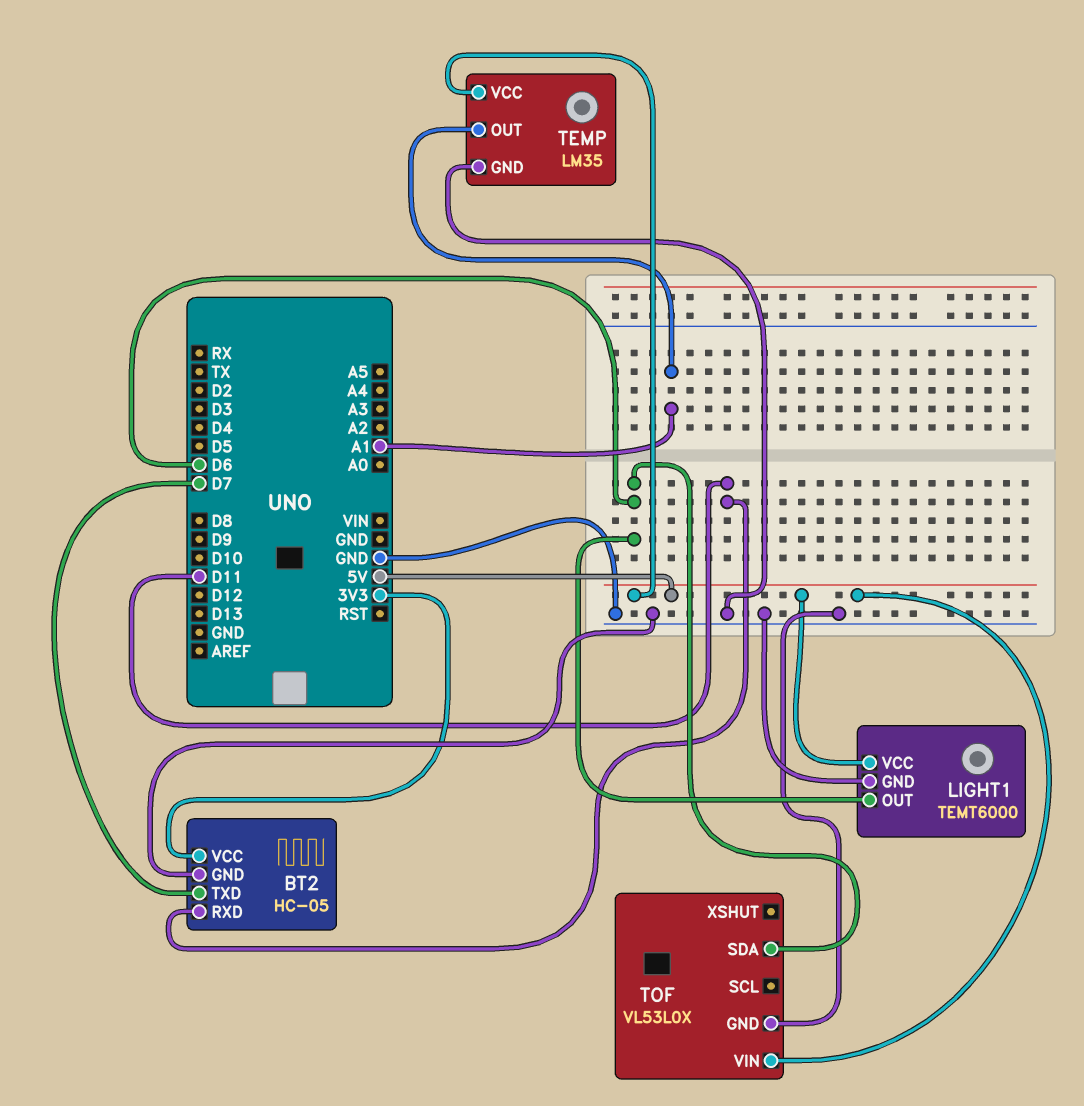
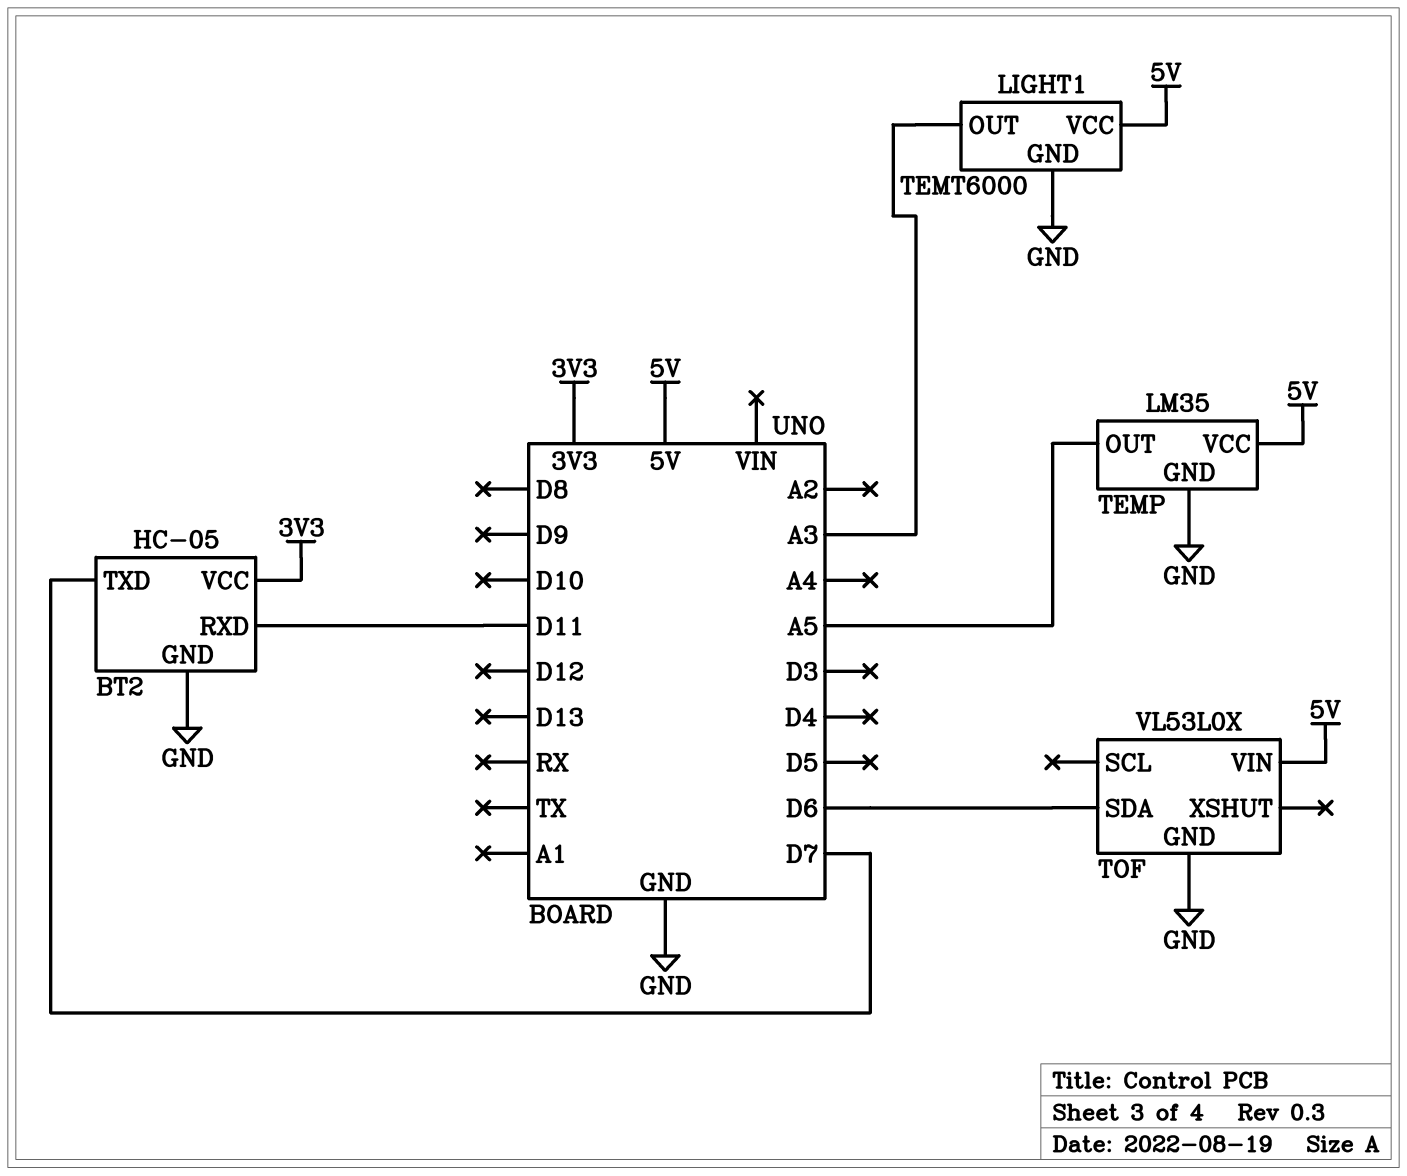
LIGHT1 pin OUT: D6 -> A3
TEMP pin OUT: A1 -> A5

